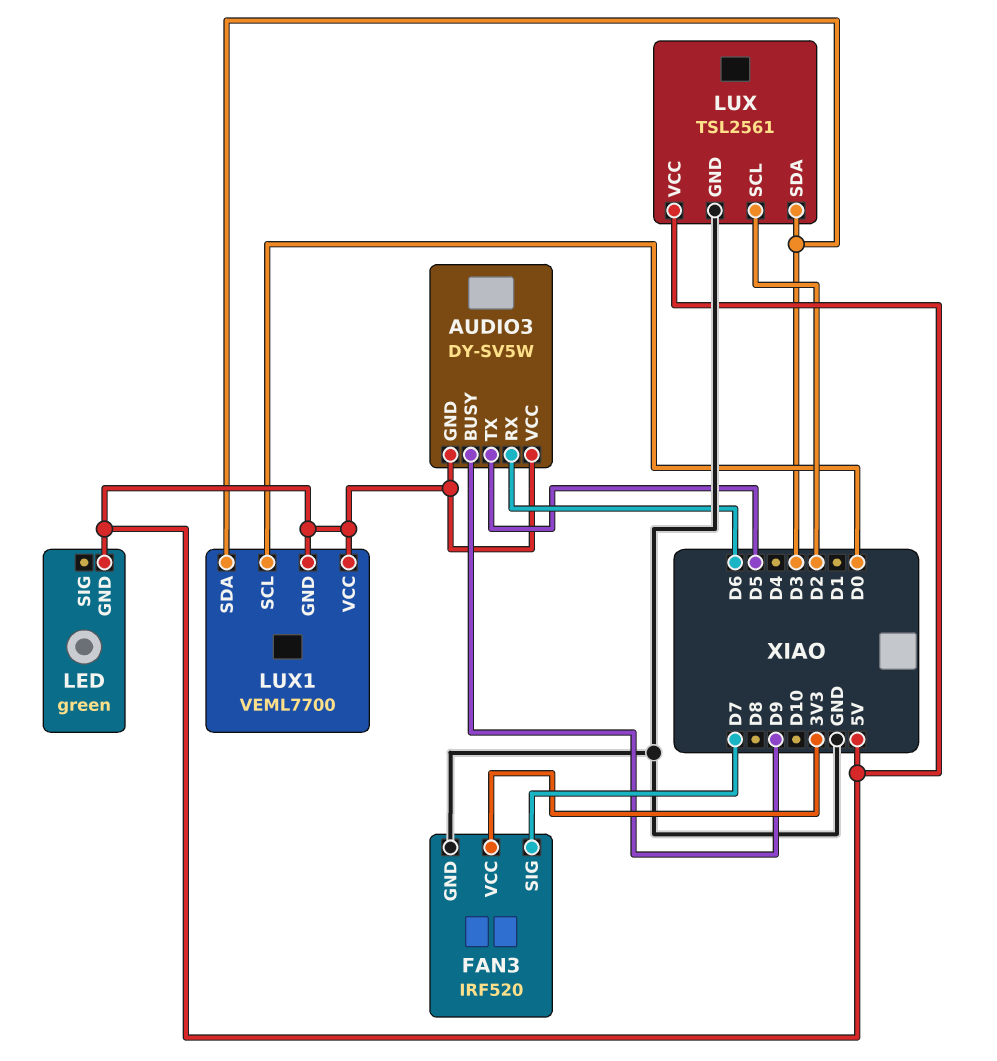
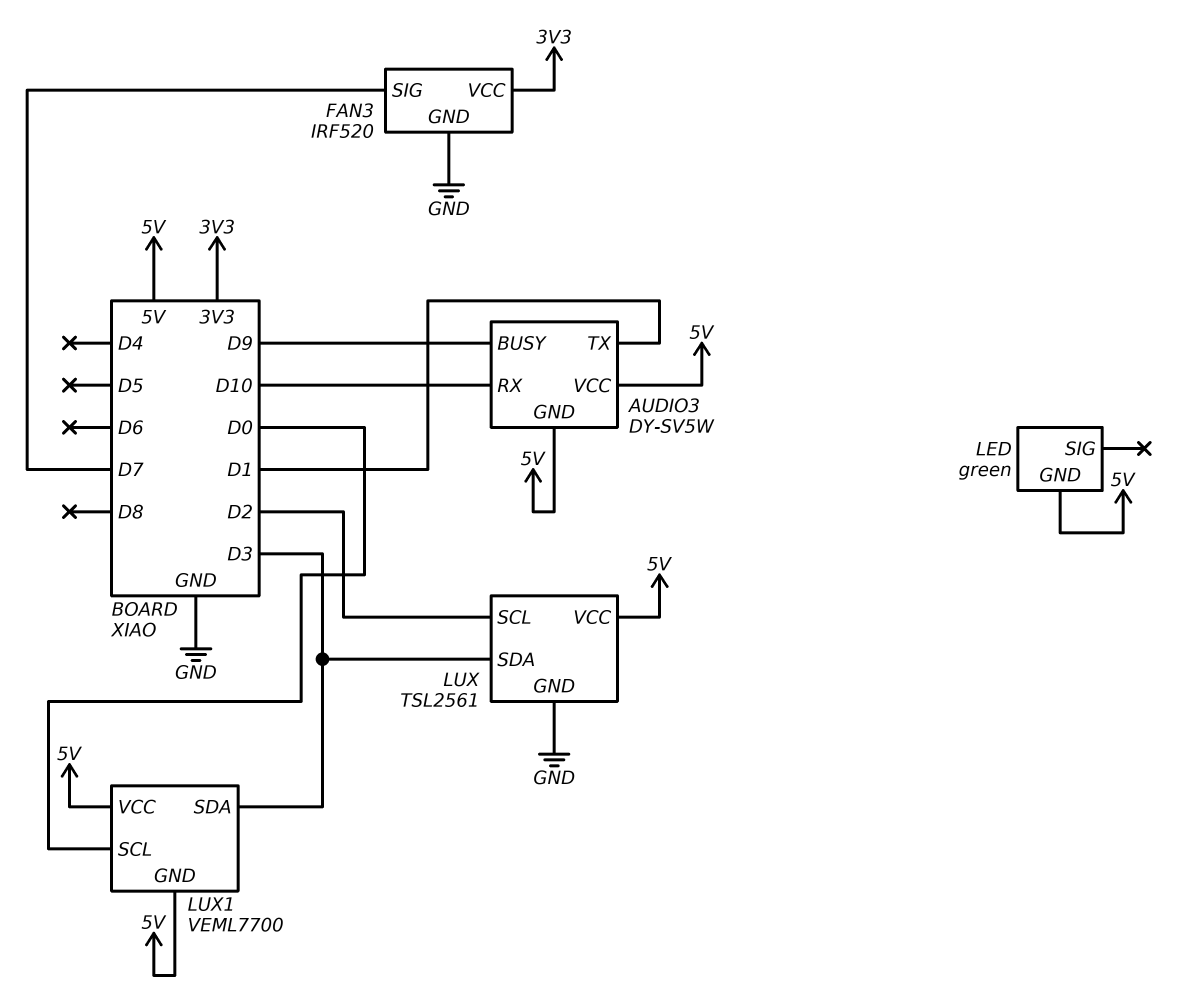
AUDIO3 pin RX: D6 -> D10
AUDIO3 pin TX: D5 -> D1

